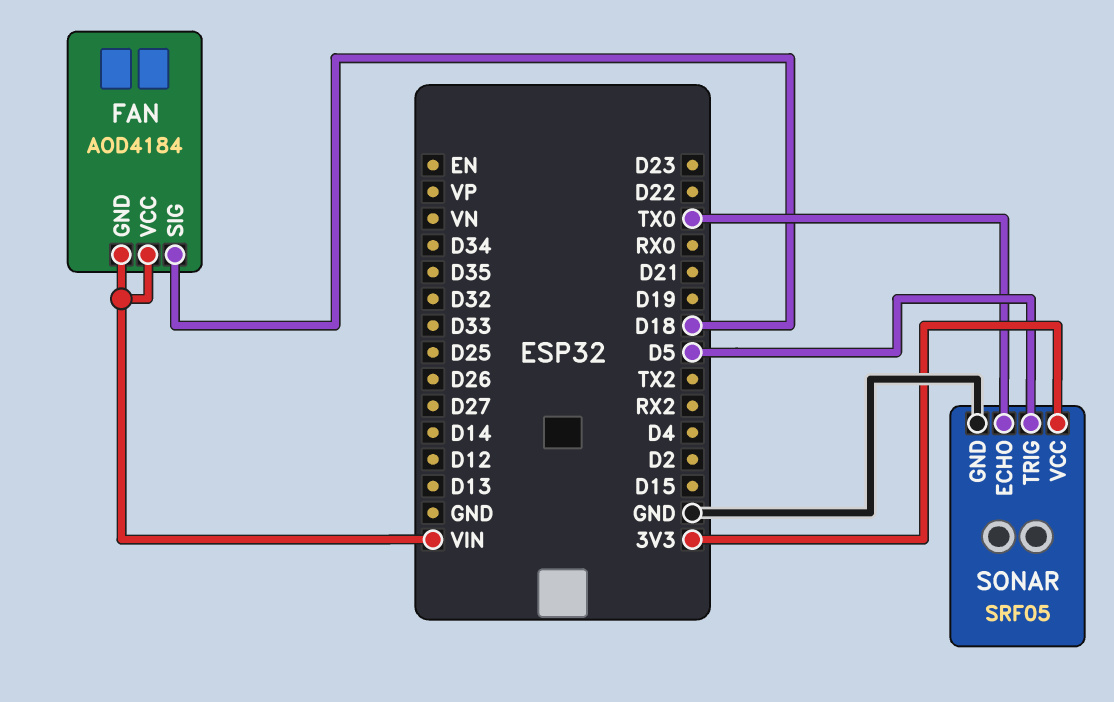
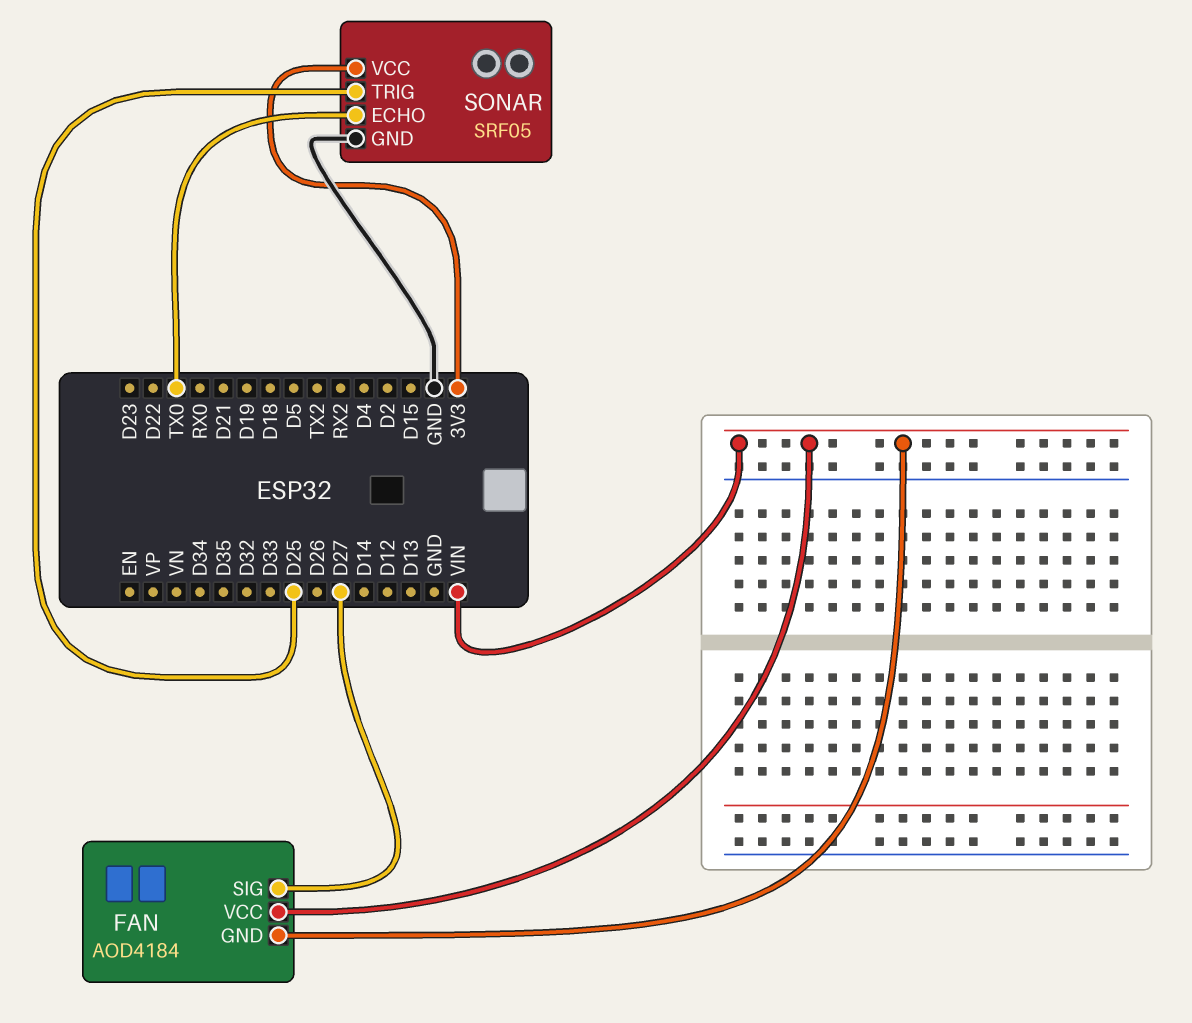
FAN pin SIG: D18 -> D27
SONAR pin TRIG: D5 -> D25

